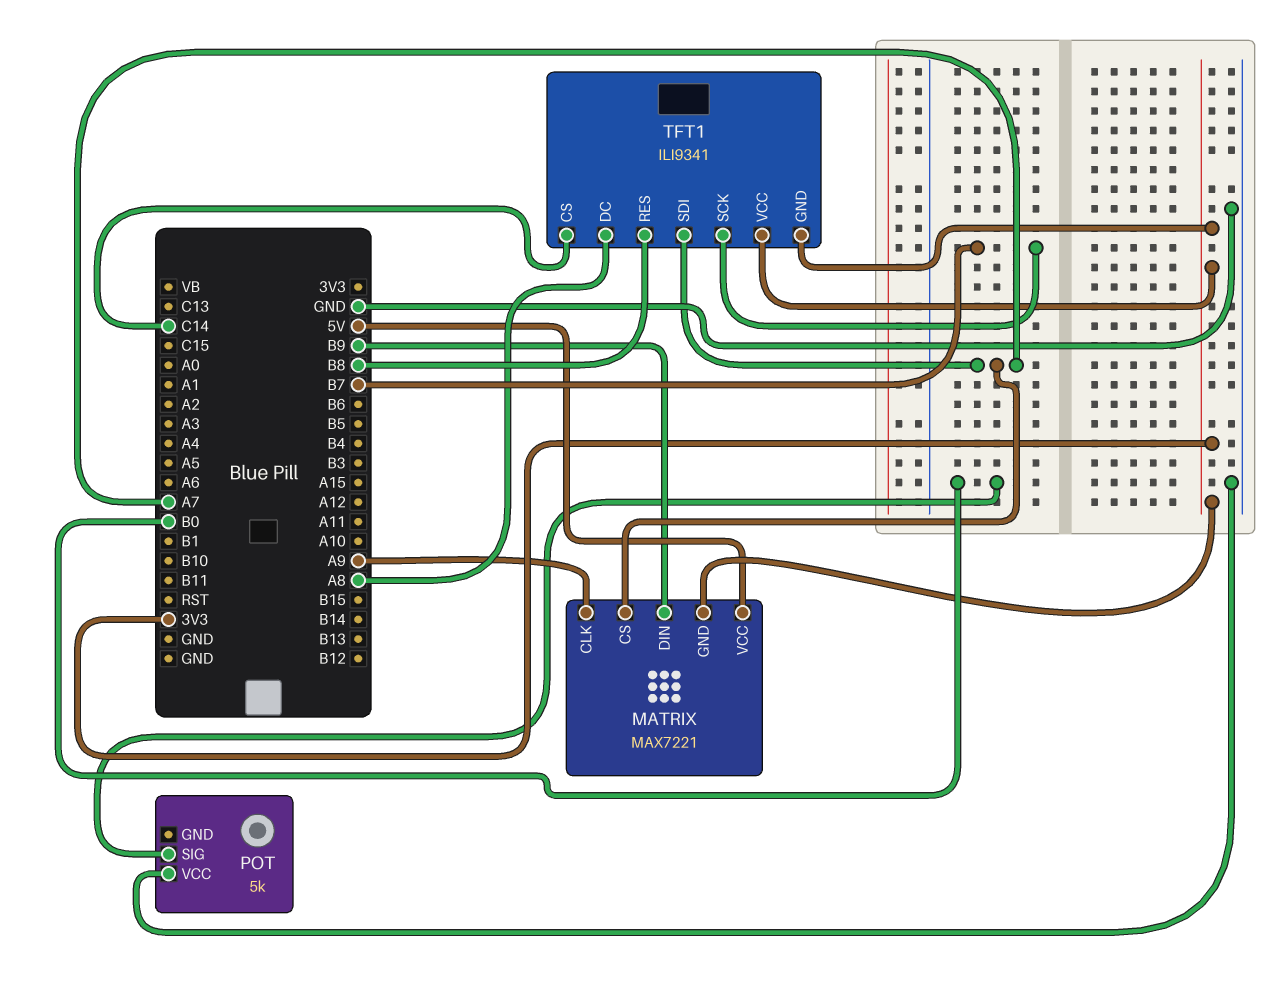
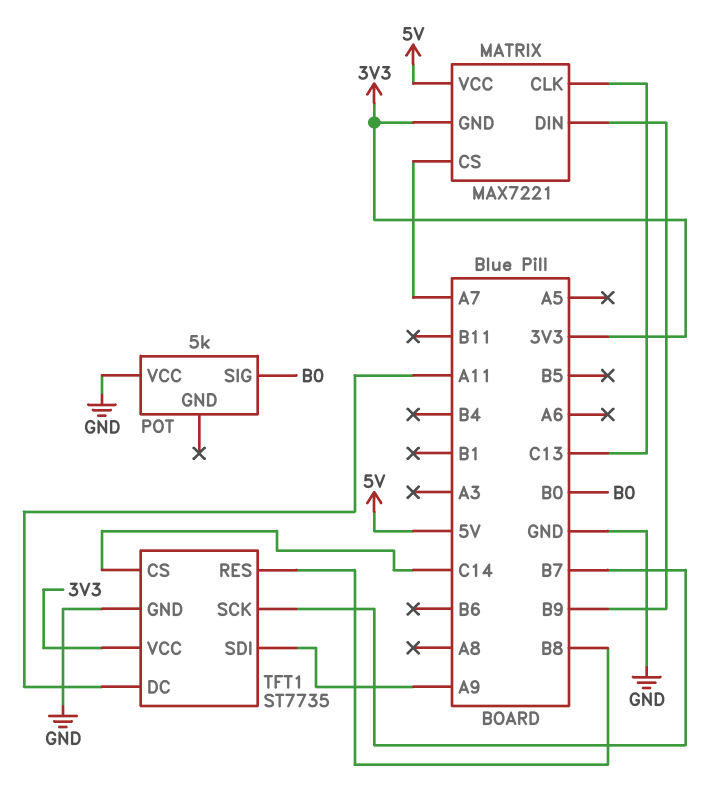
MATRIX pin CLK: A9 -> C13
TFT1: ILI9341 -> ST7735
TFT1 pin DC: A8 -> A11
TFT1 pin GND: 3V3 -> GND
TFT1 pin SDI: A7 -> A9

